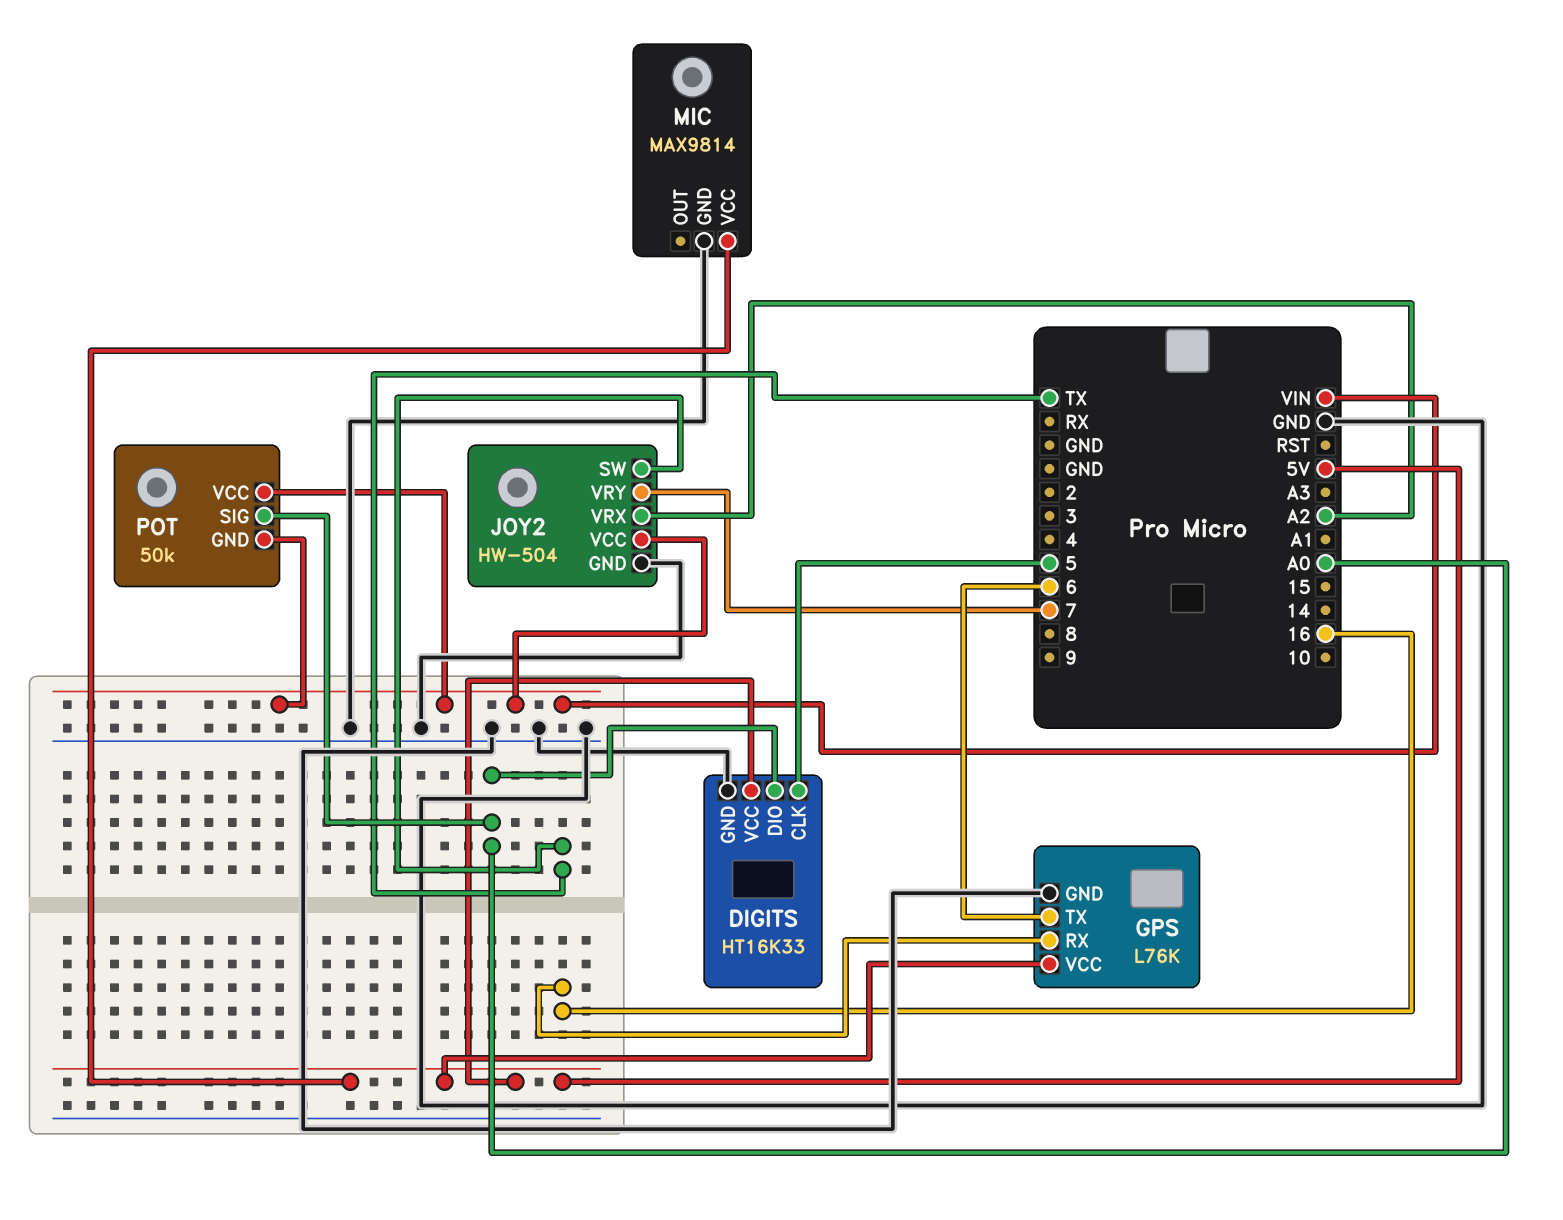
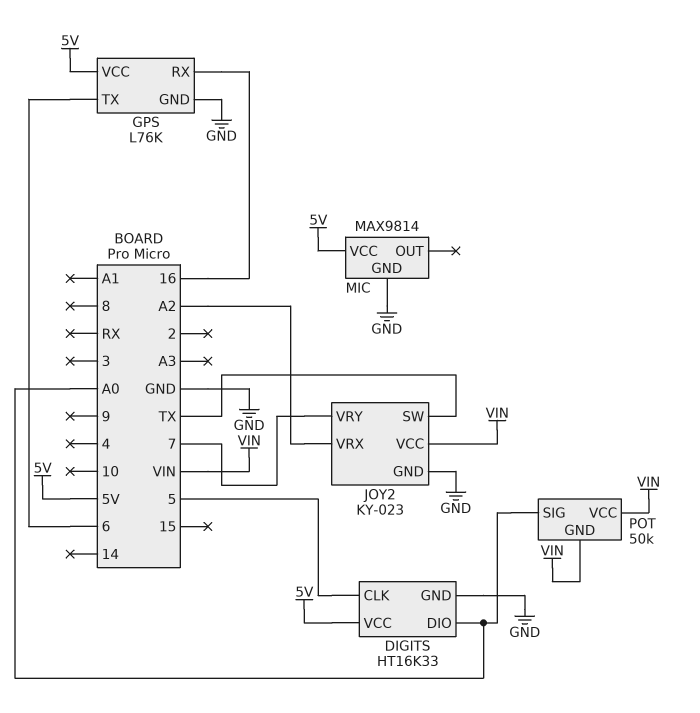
JOY2: HW-504 -> KY-023

